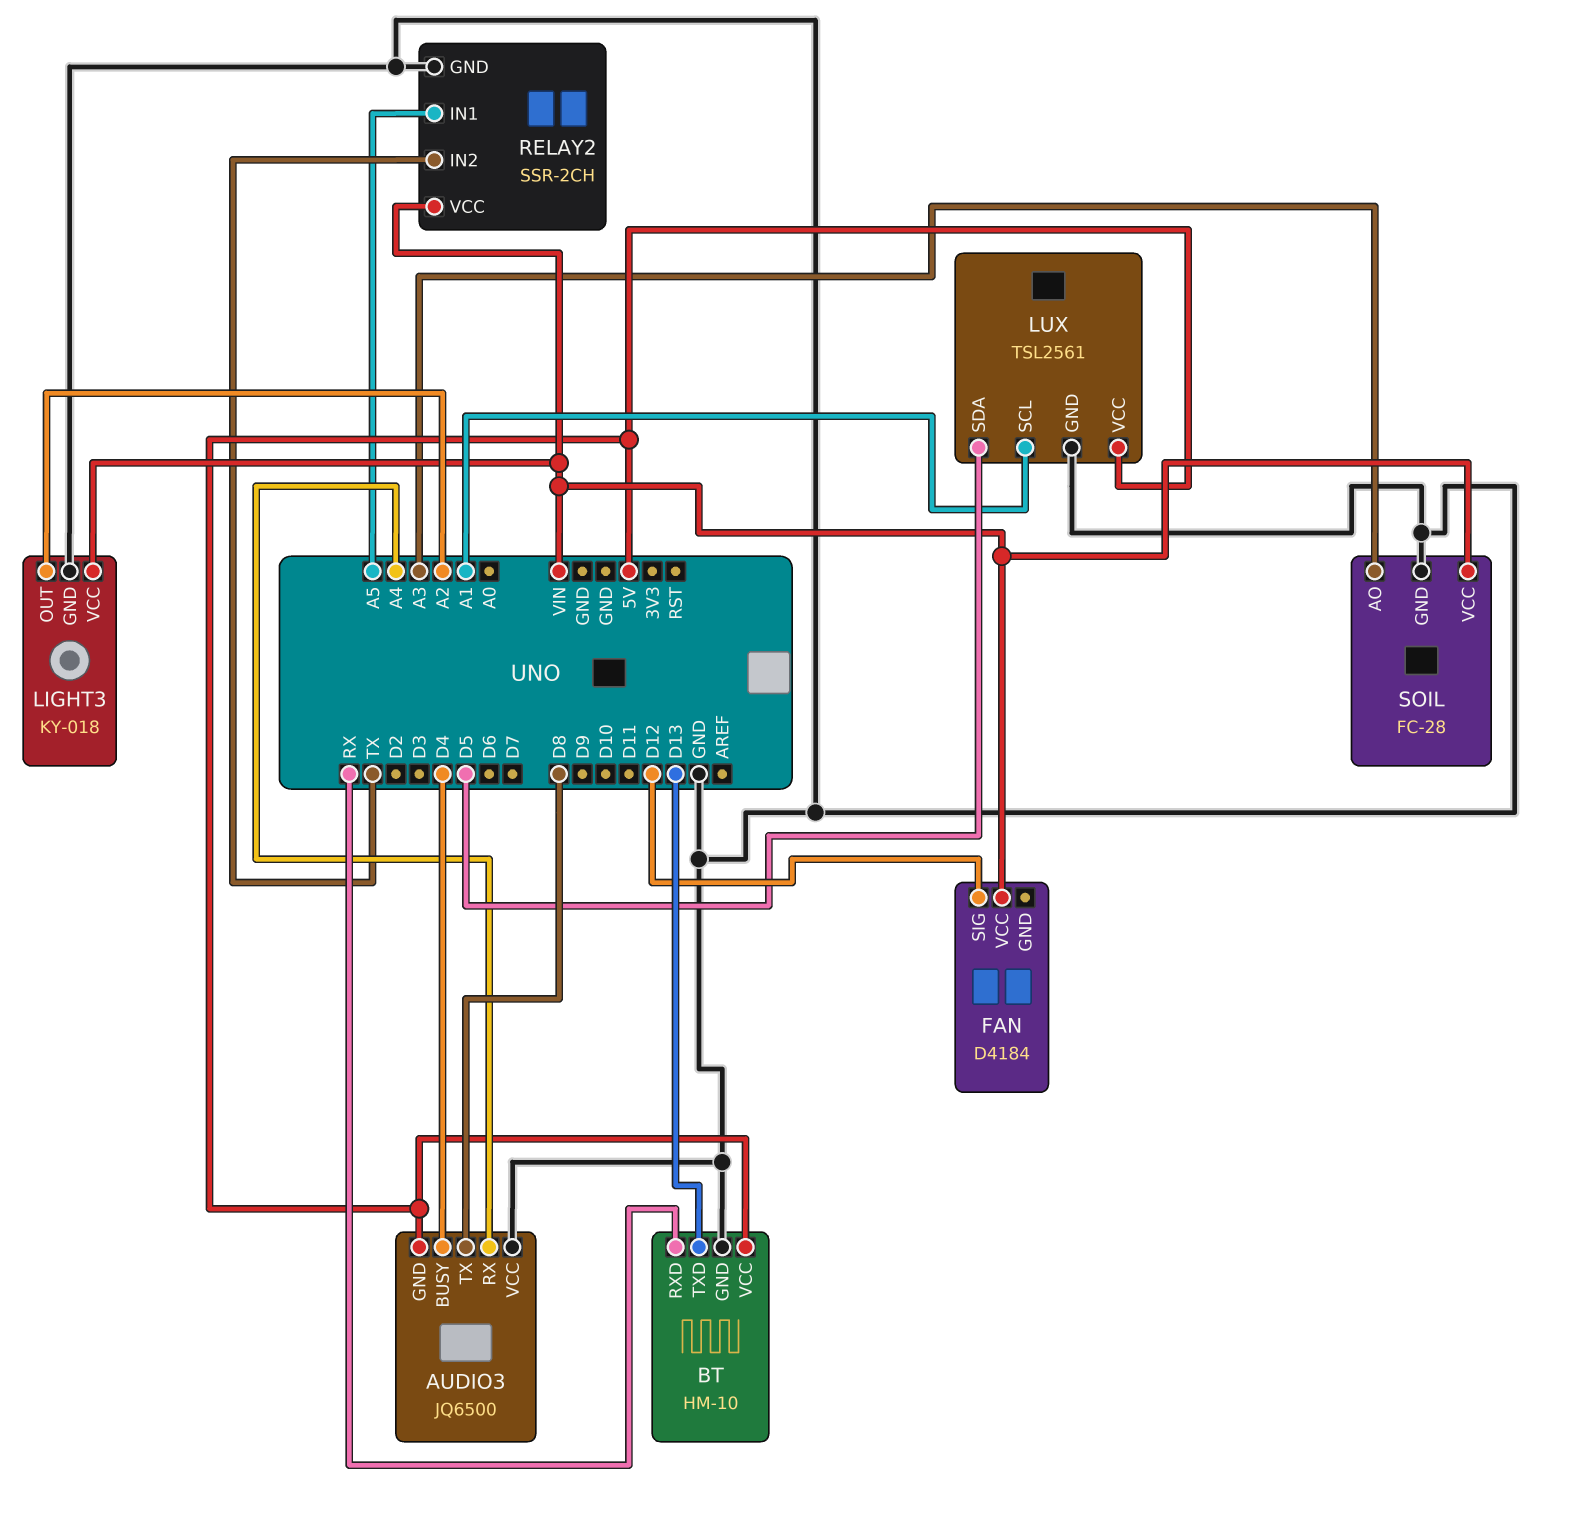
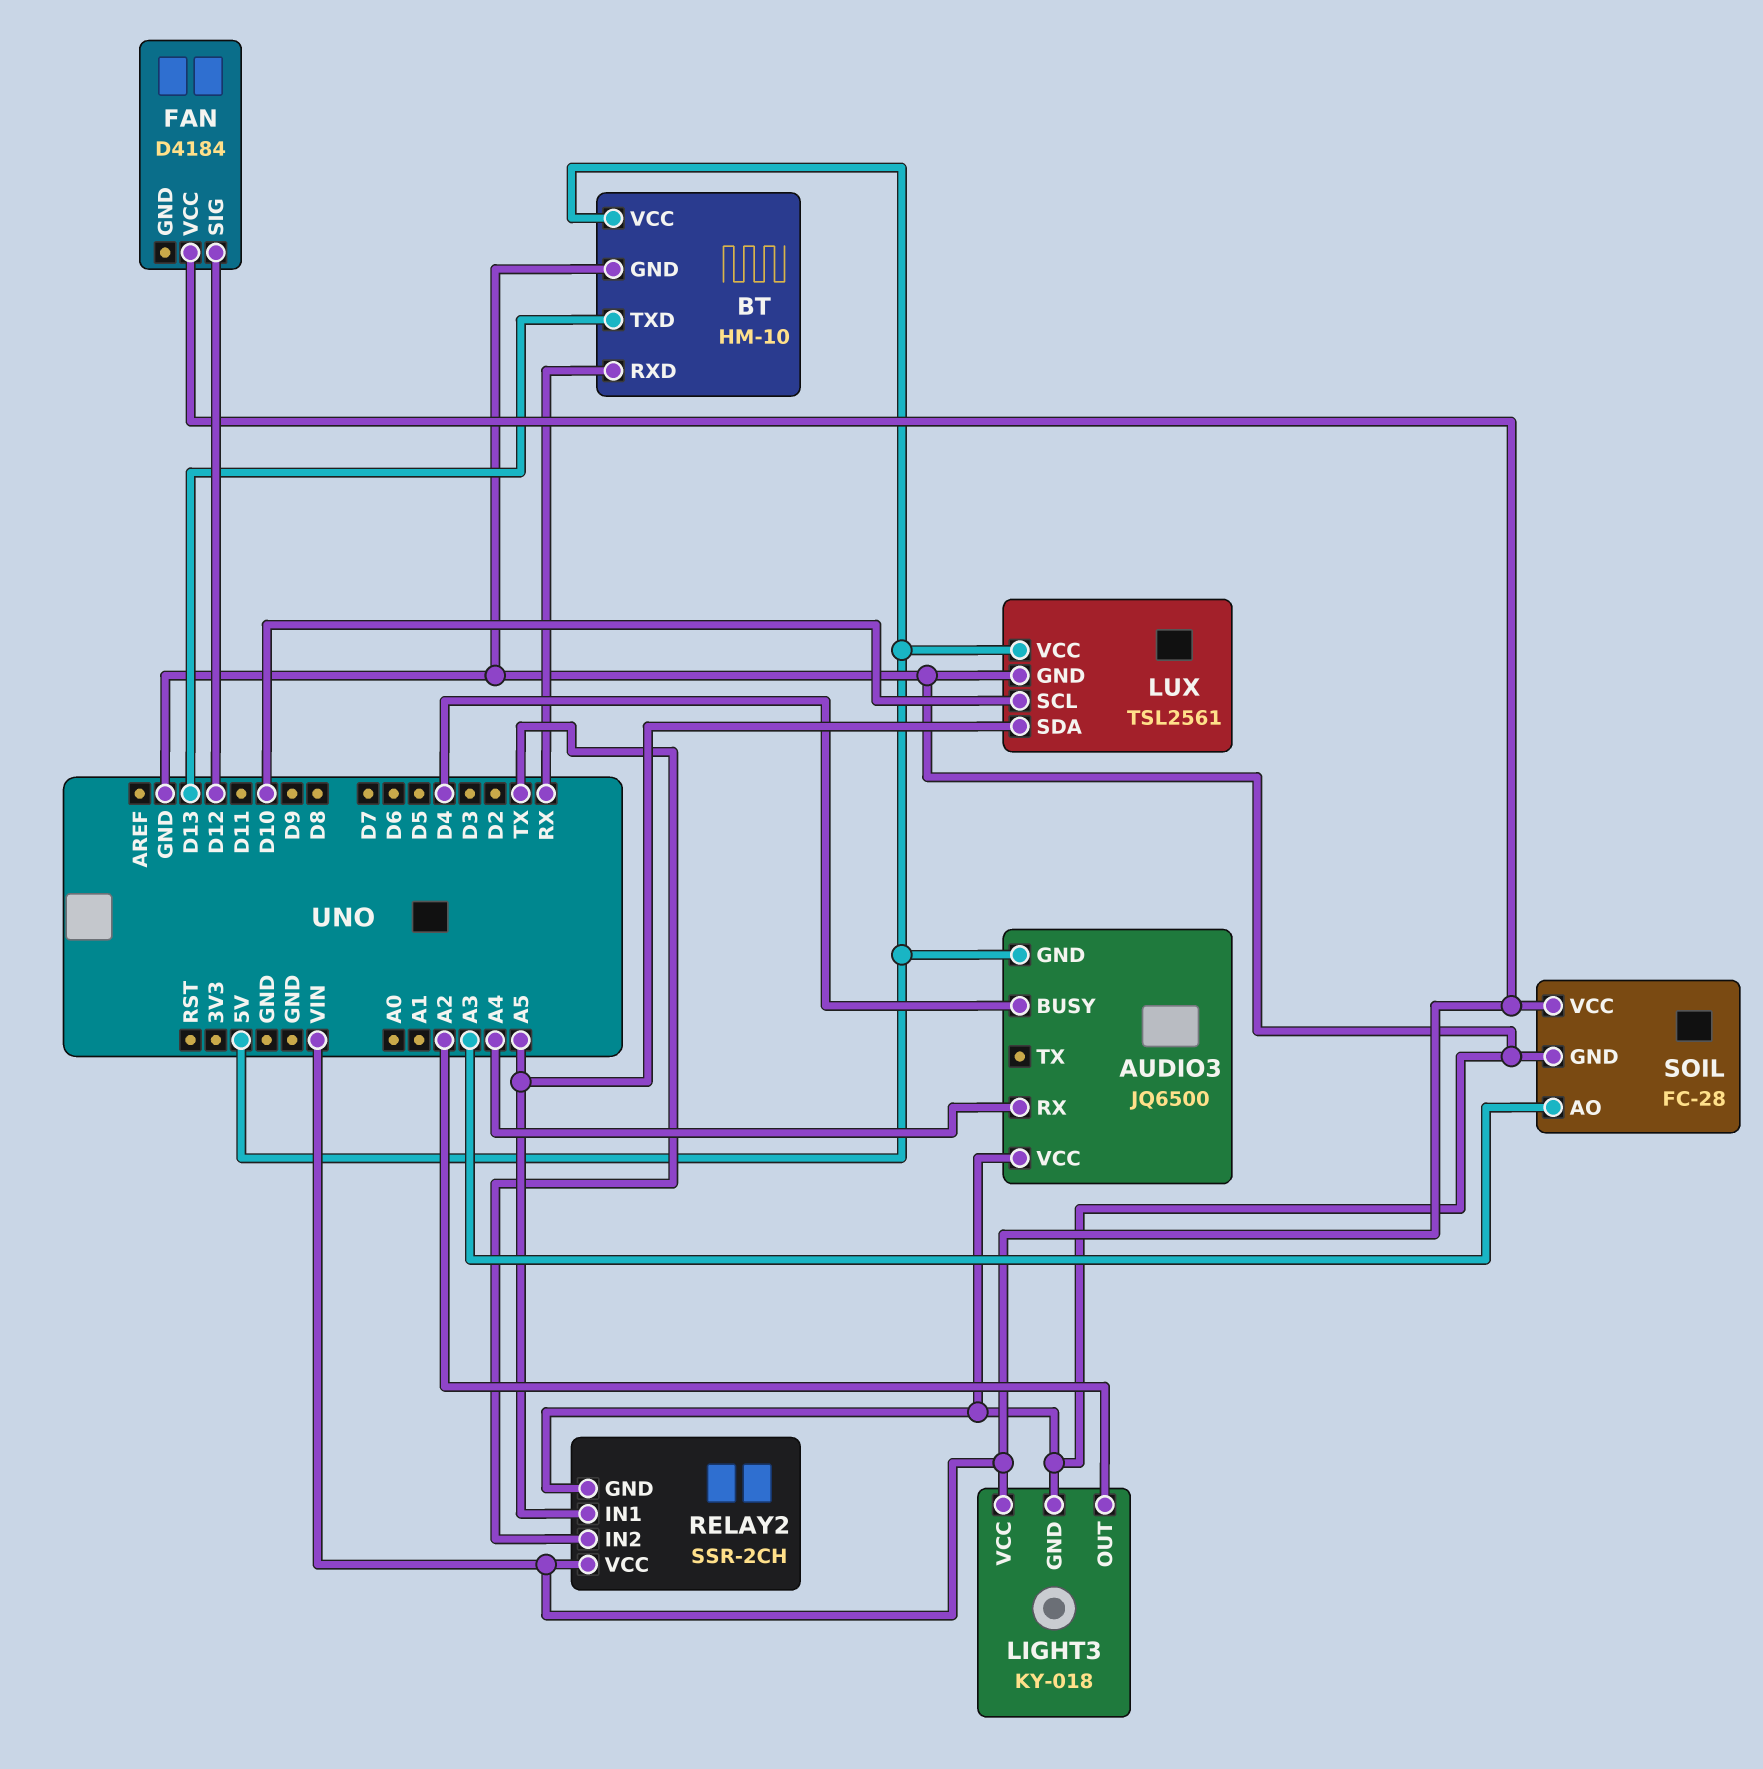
AUDIO3 pin TX: D8 -> none
LUX pin SCL: A1 -> D10
LUX pin SDA: D5 -> A5

